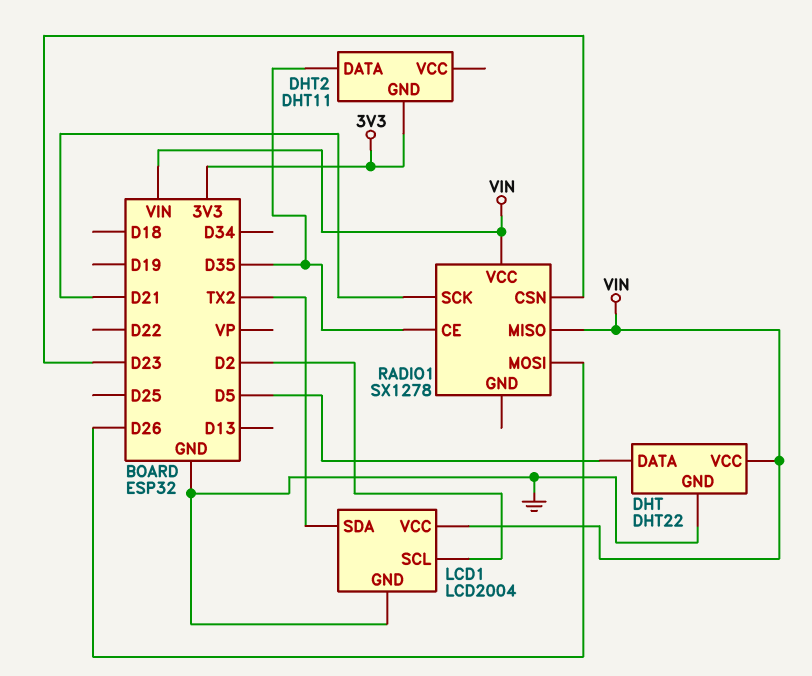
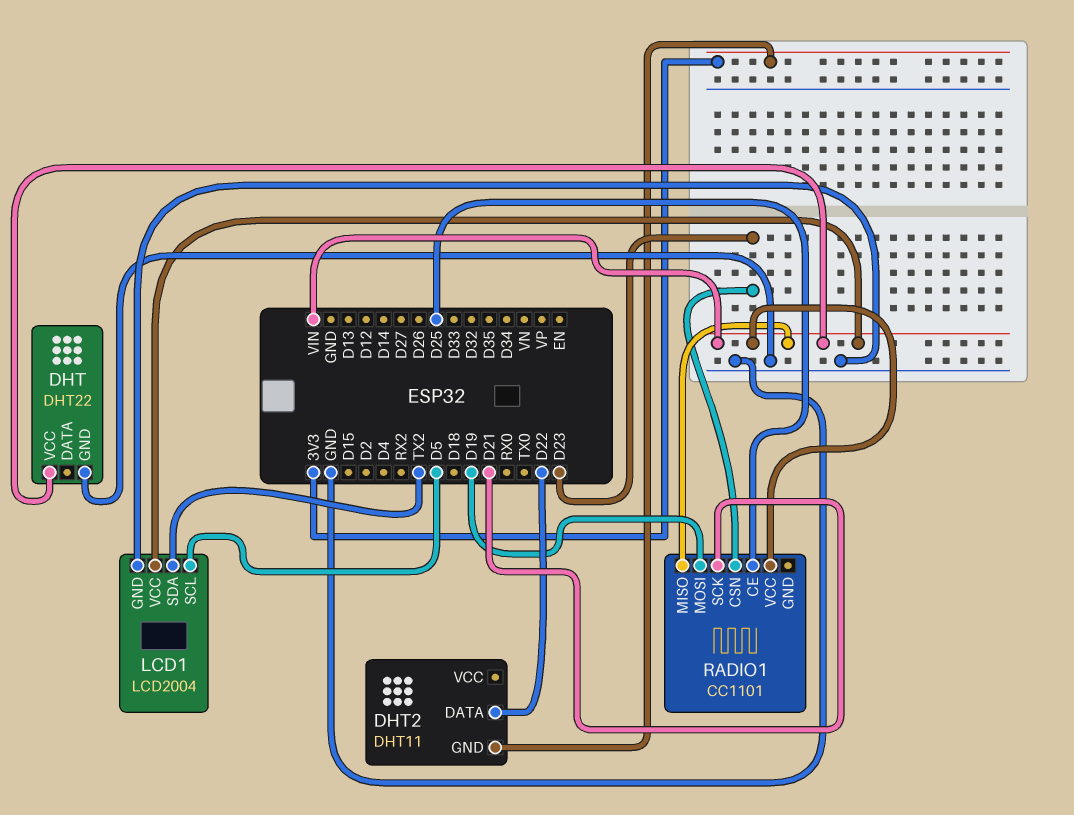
DHT pin DATA: D5 -> none
DHT2 pin DATA: D35 -> D22
LCD1 pin SCL: D2 -> D5
RADIO1: SX1278 -> CC1101
RADIO1 pin CE: D35 -> D25
RADIO1 pin MOSI: D26 -> D19

